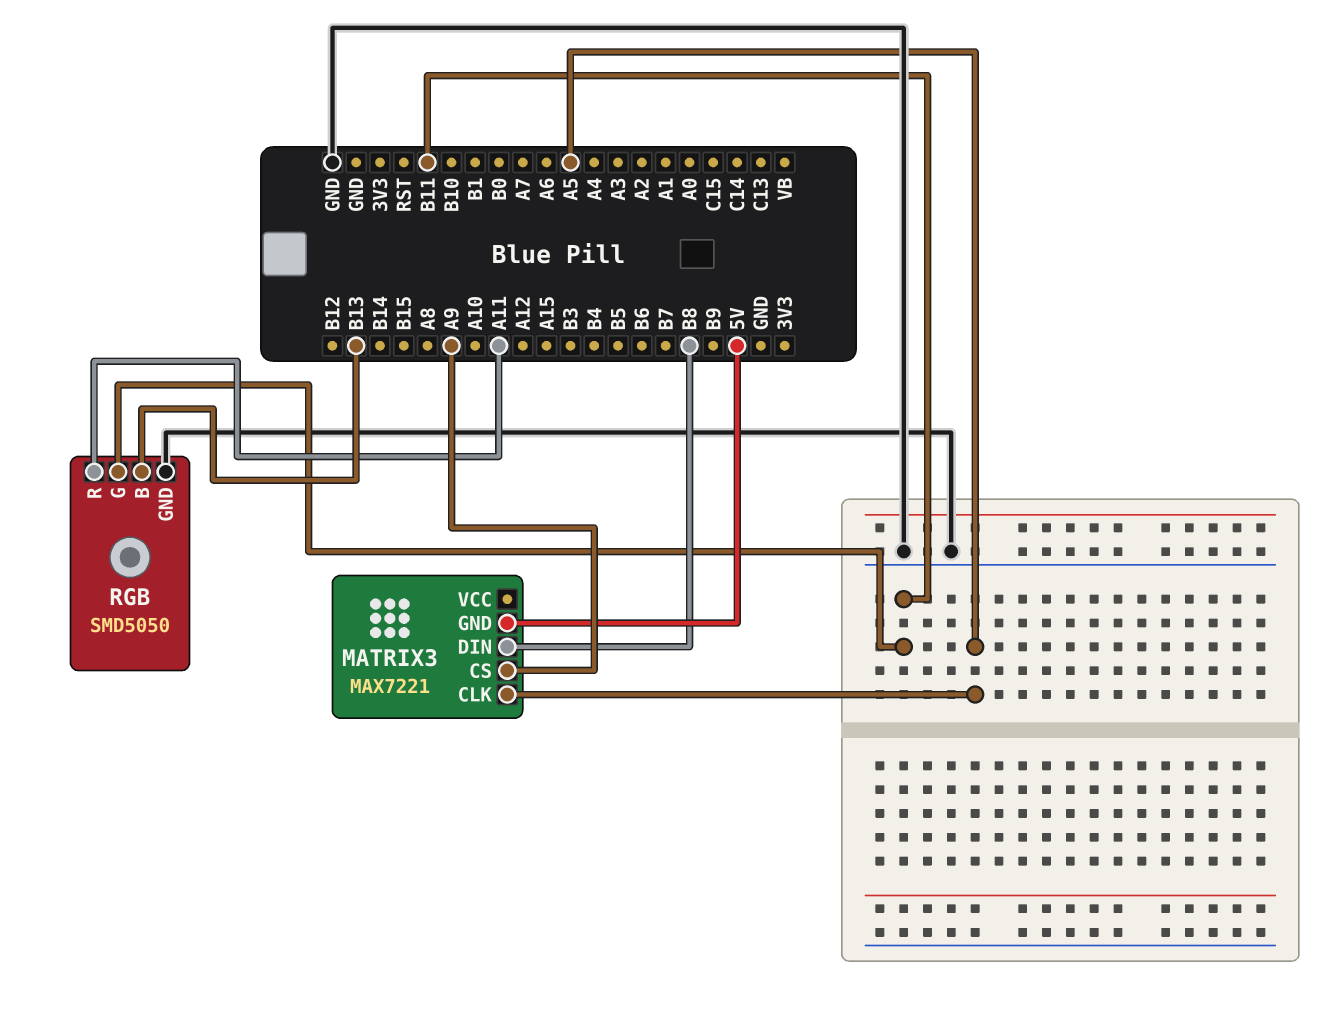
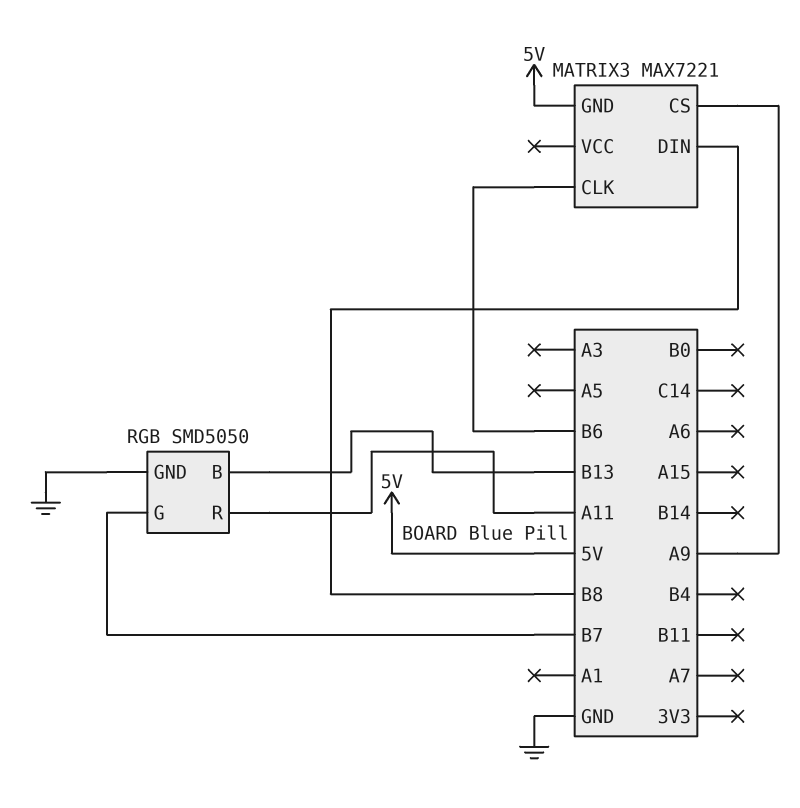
MATRIX3 pin CLK: A5 -> B6
RGB pin G: B11 -> B7

